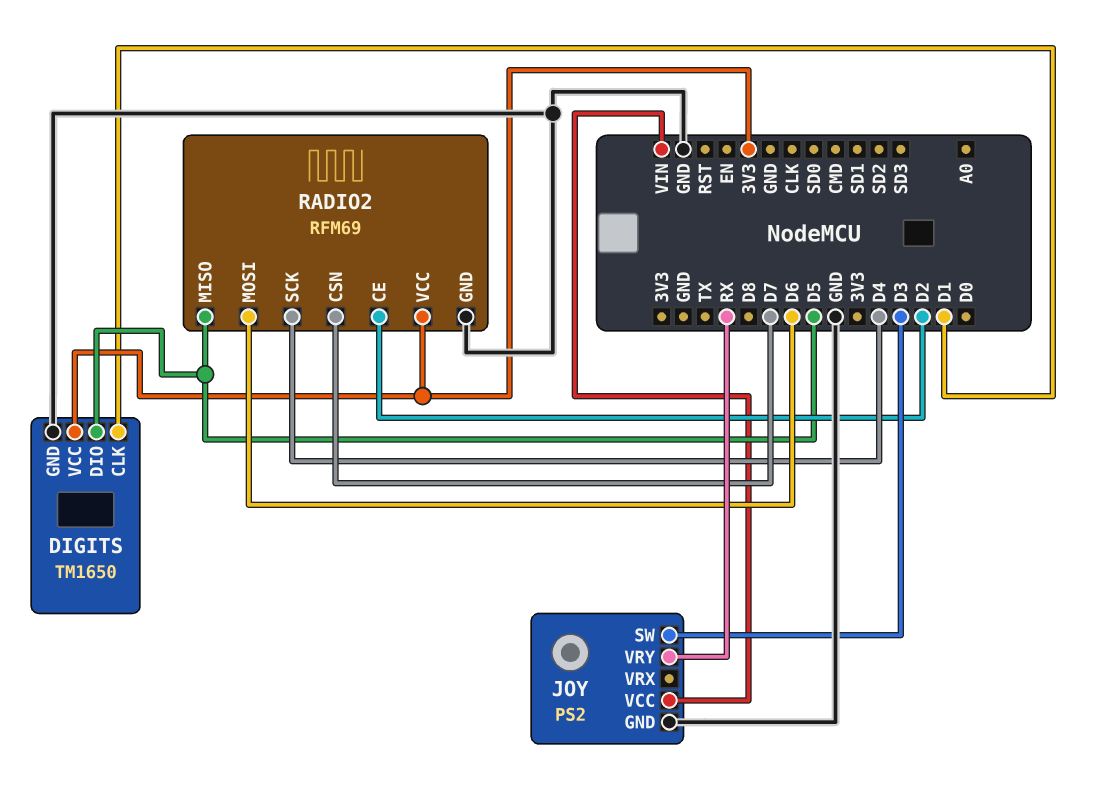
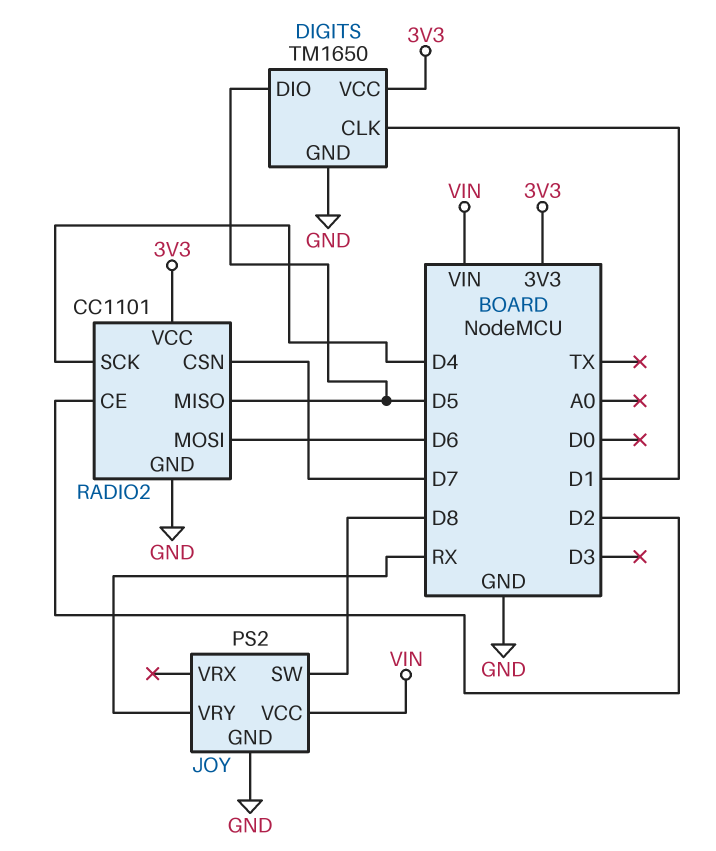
JOY pin SW: D3 -> D8
RADIO2: RFM69 -> CC1101

